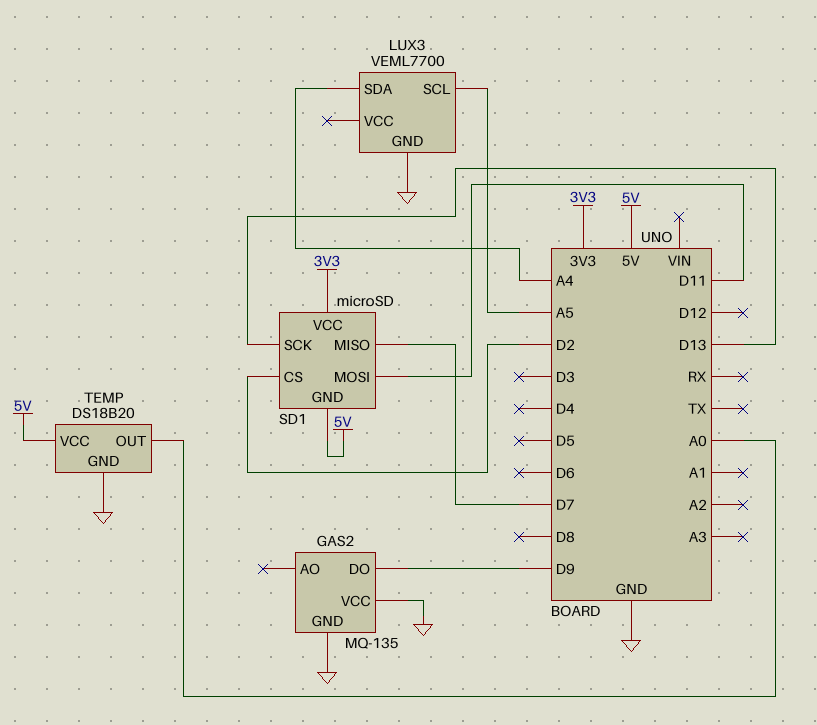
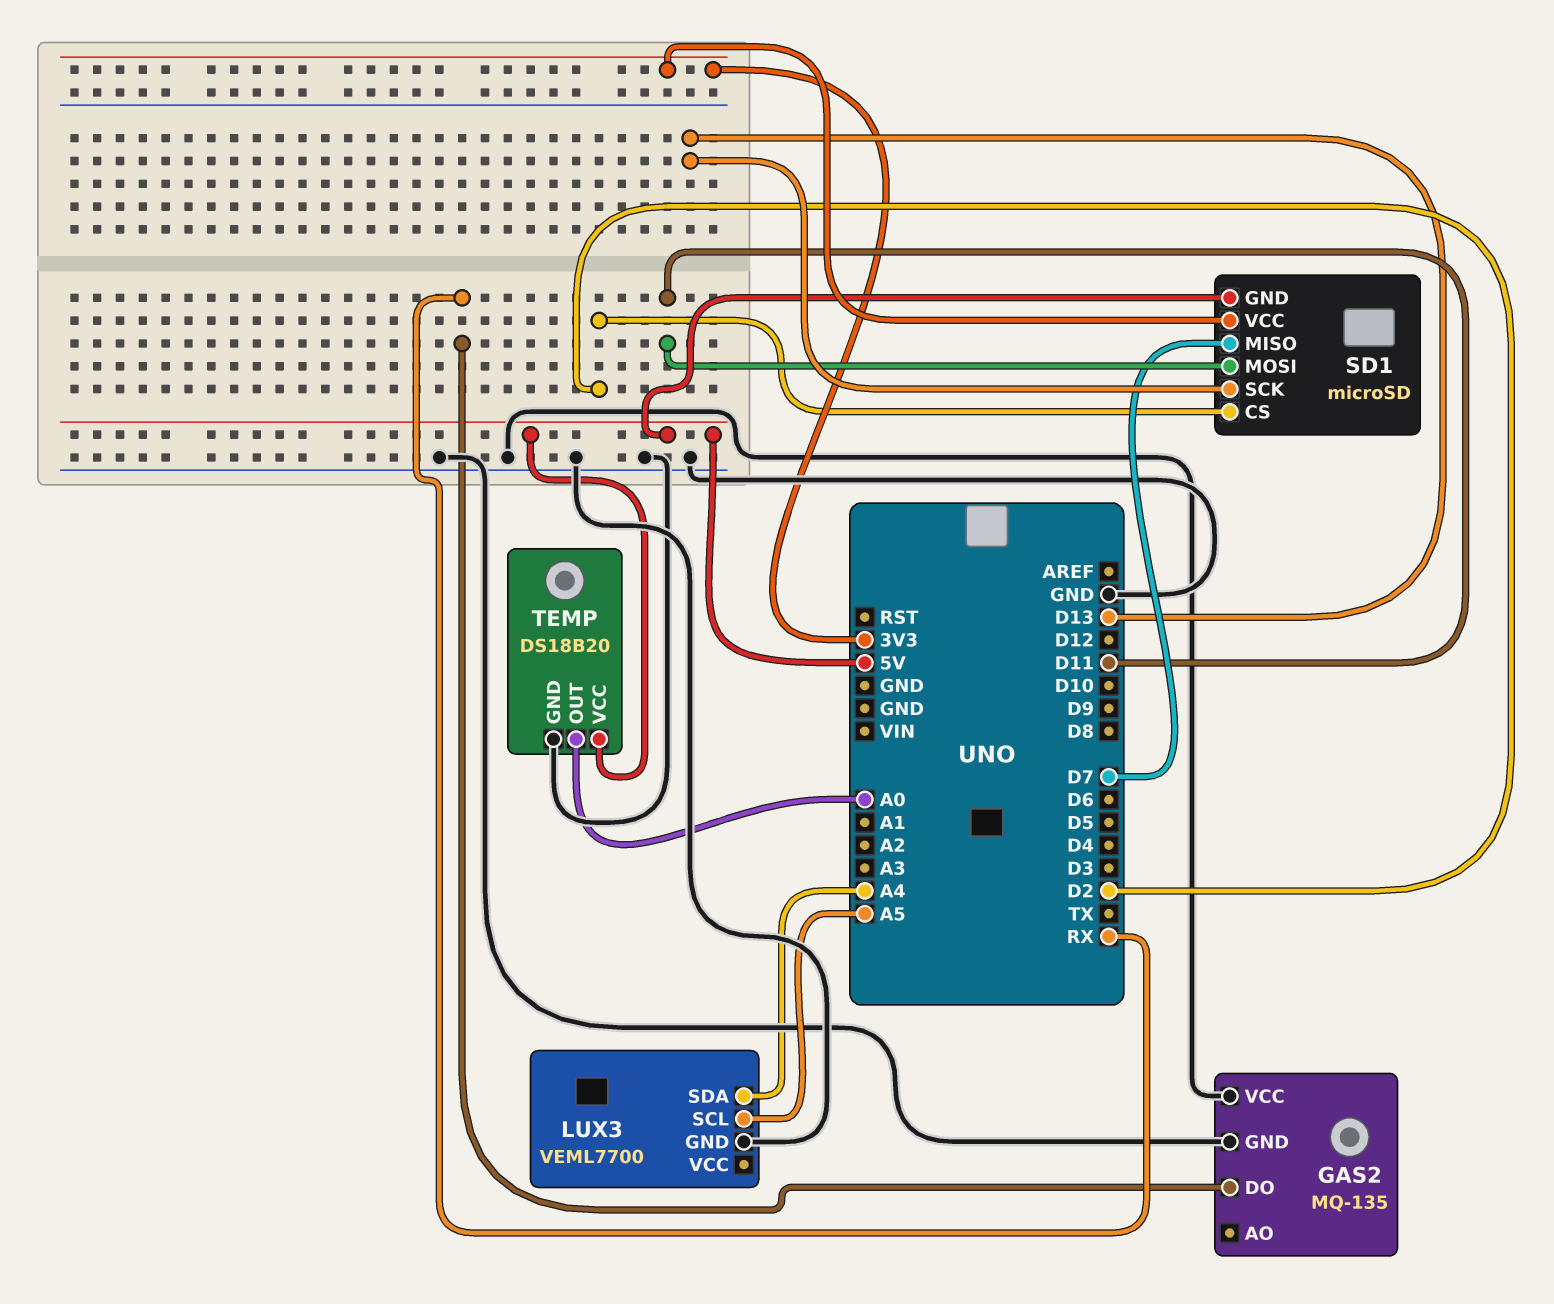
GAS2 pin DO: D9 -> RX

